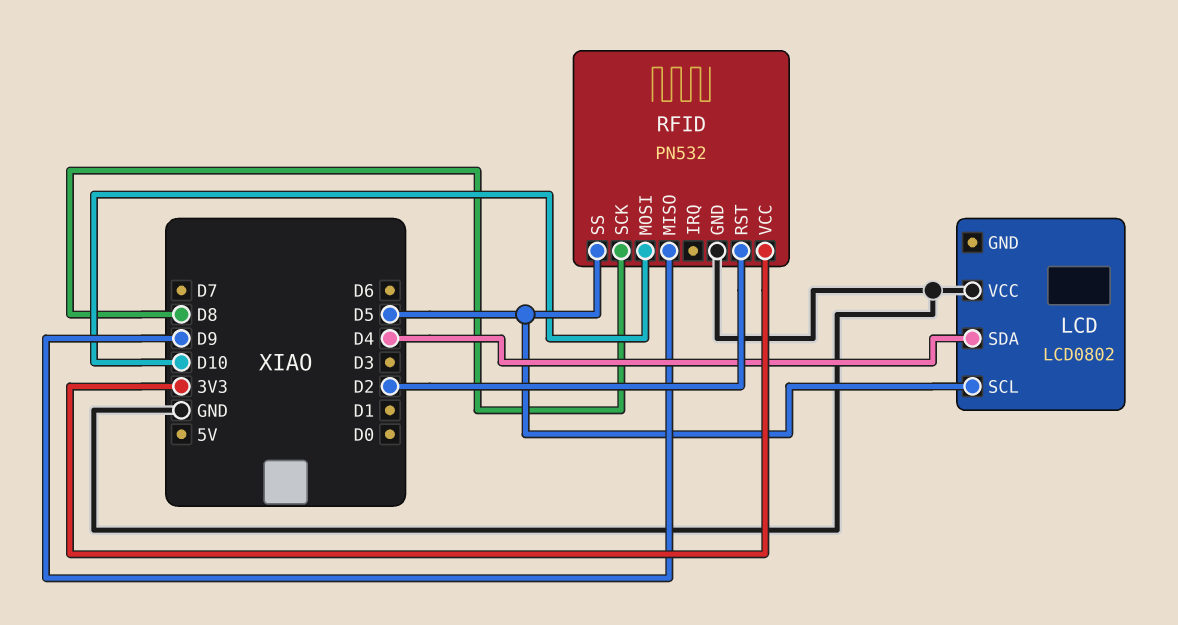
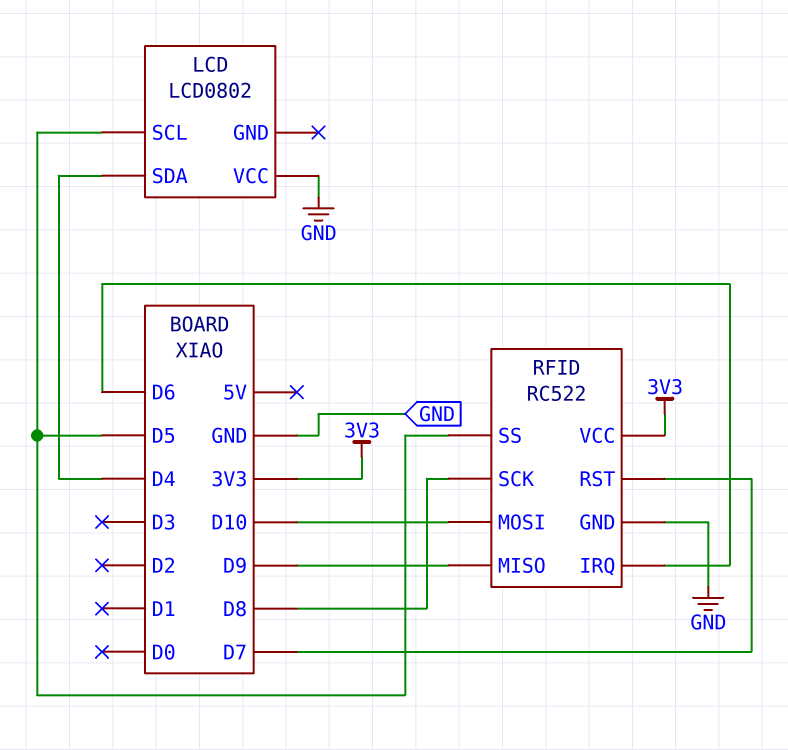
RFID: PN532 -> RC522
RFID pin IRQ: none -> D6
RFID pin RST: D2 -> D7

